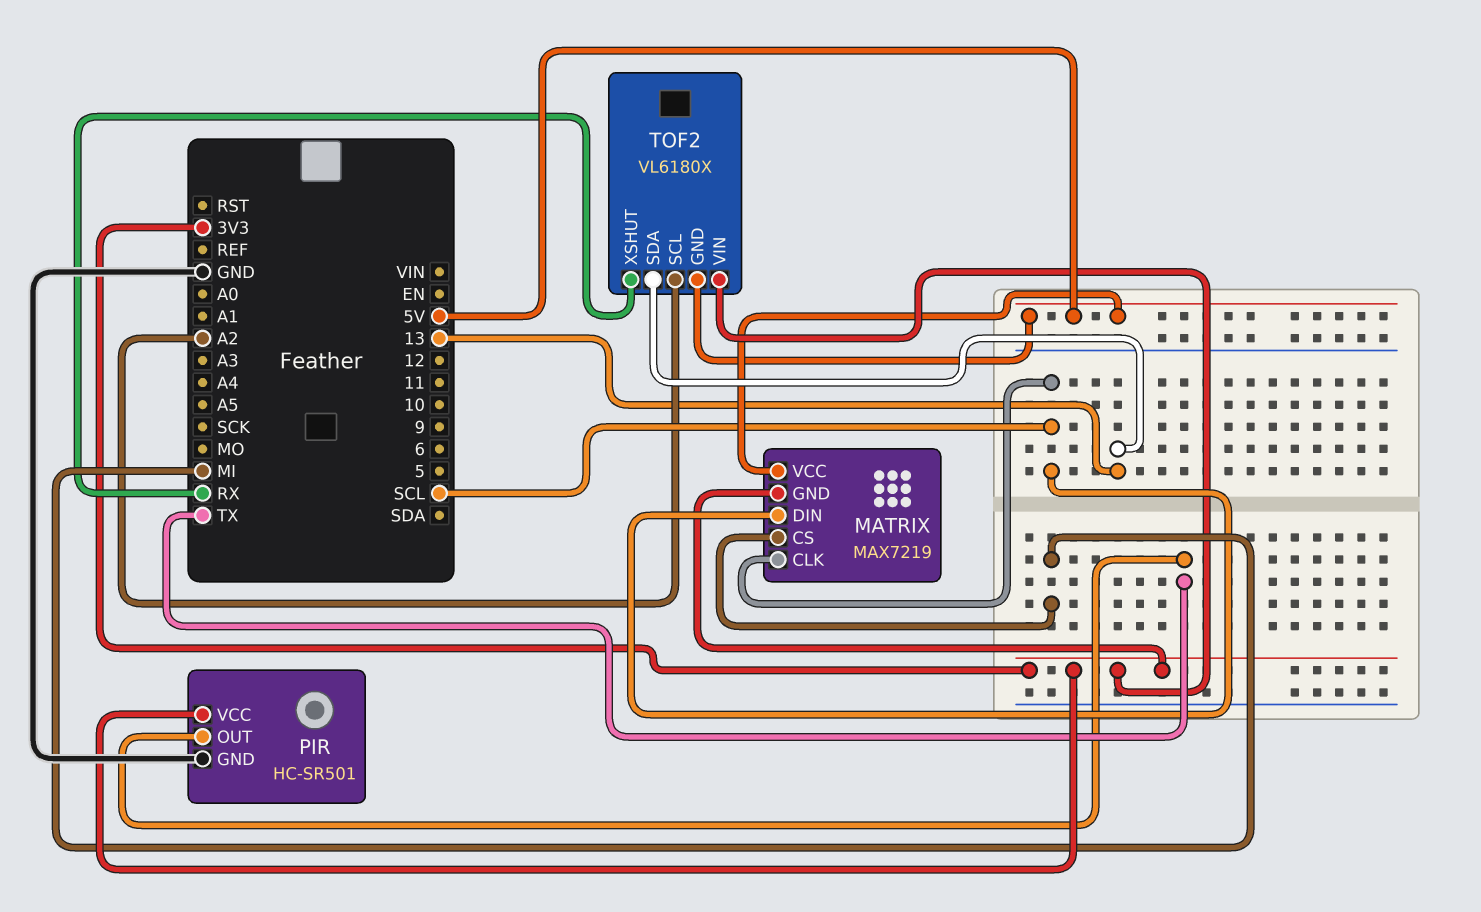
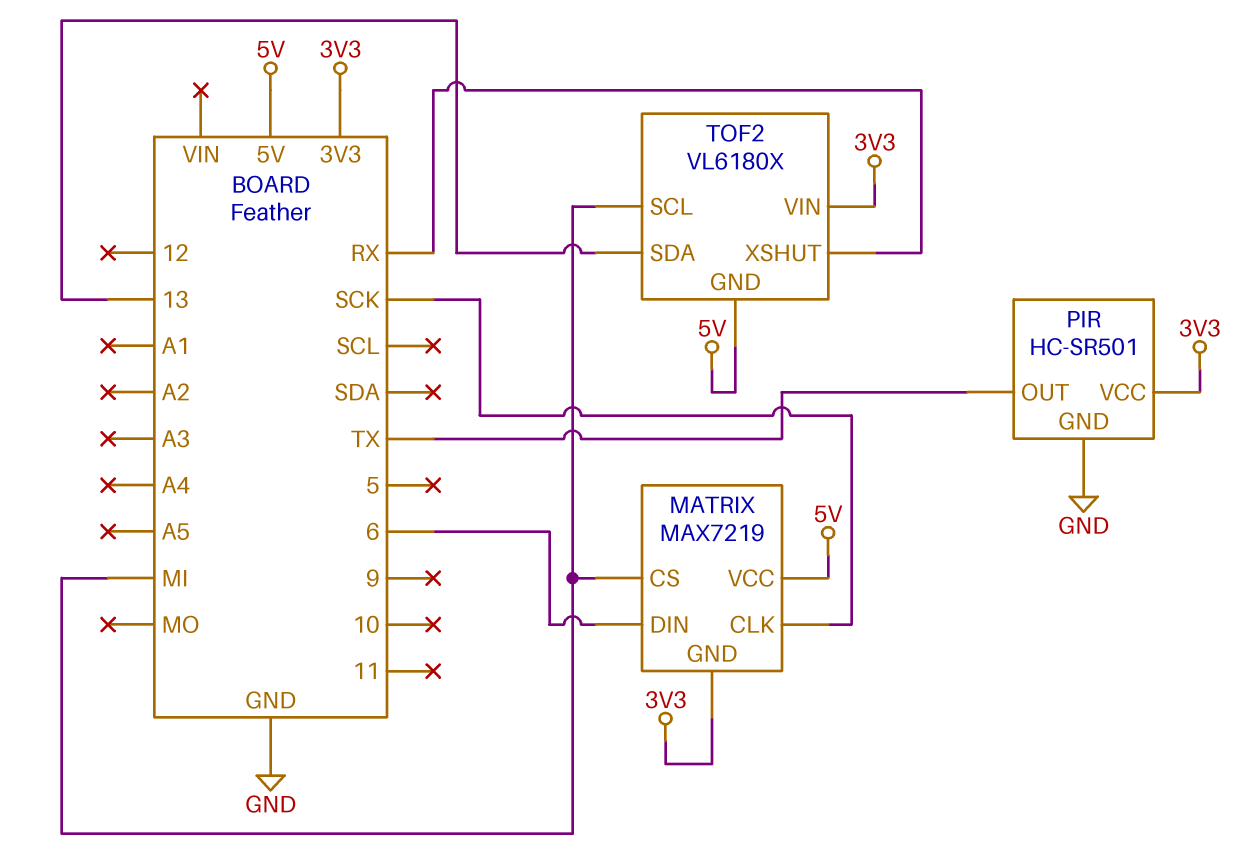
MATRIX pin CLK: SCL -> SCK
MATRIX pin DIN: SCL -> 6
TOF2 pin SCL: A2 -> MI

